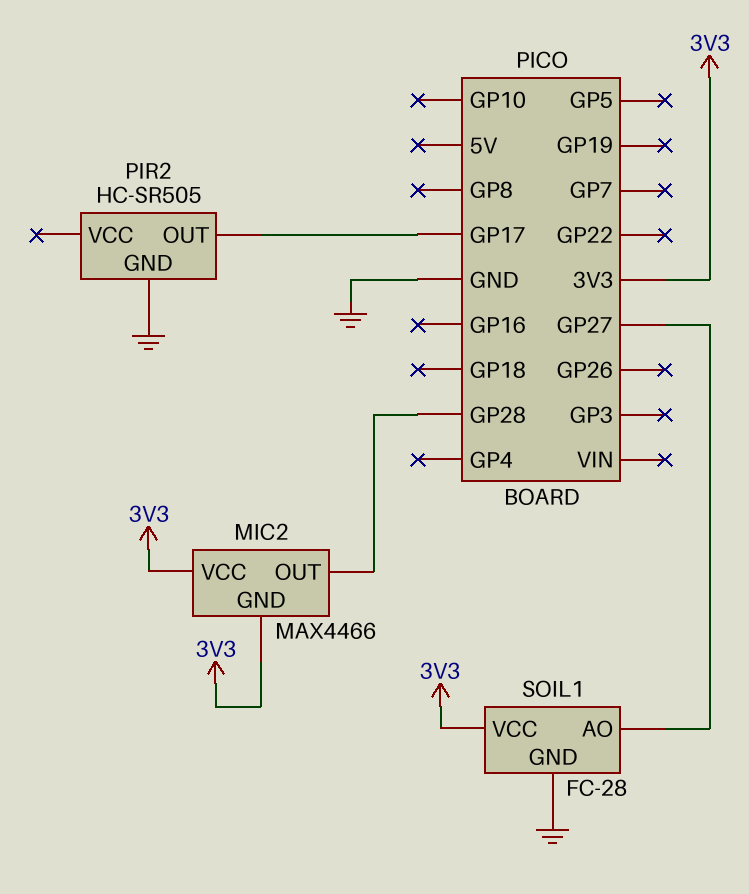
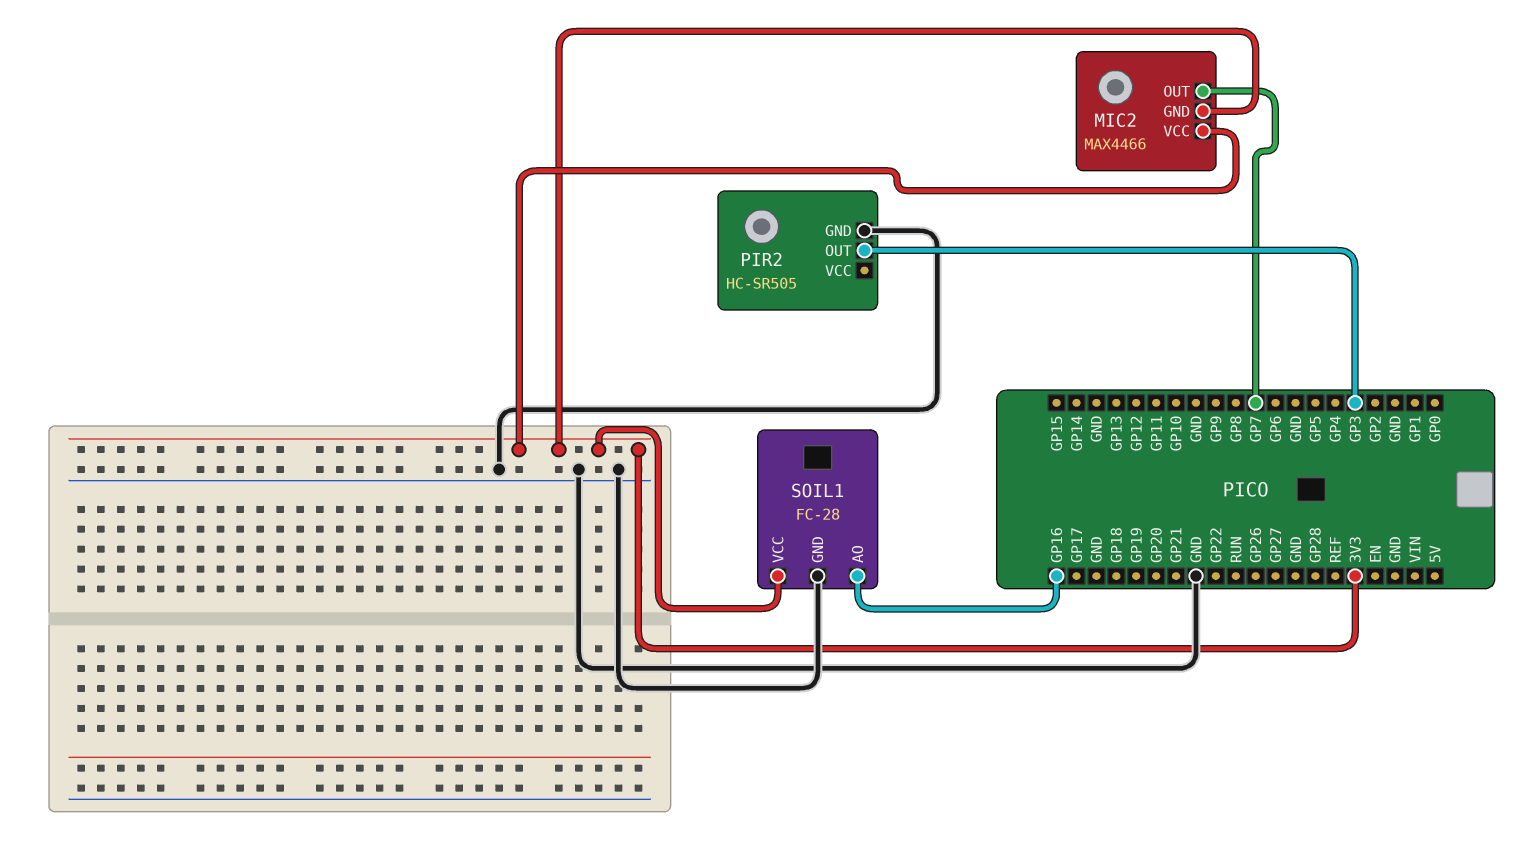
MIC2 pin OUT: GP28 -> GP7
PIR2 pin OUT: GP17 -> GP3
SOIL1 pin AO: GP27 -> GP16

